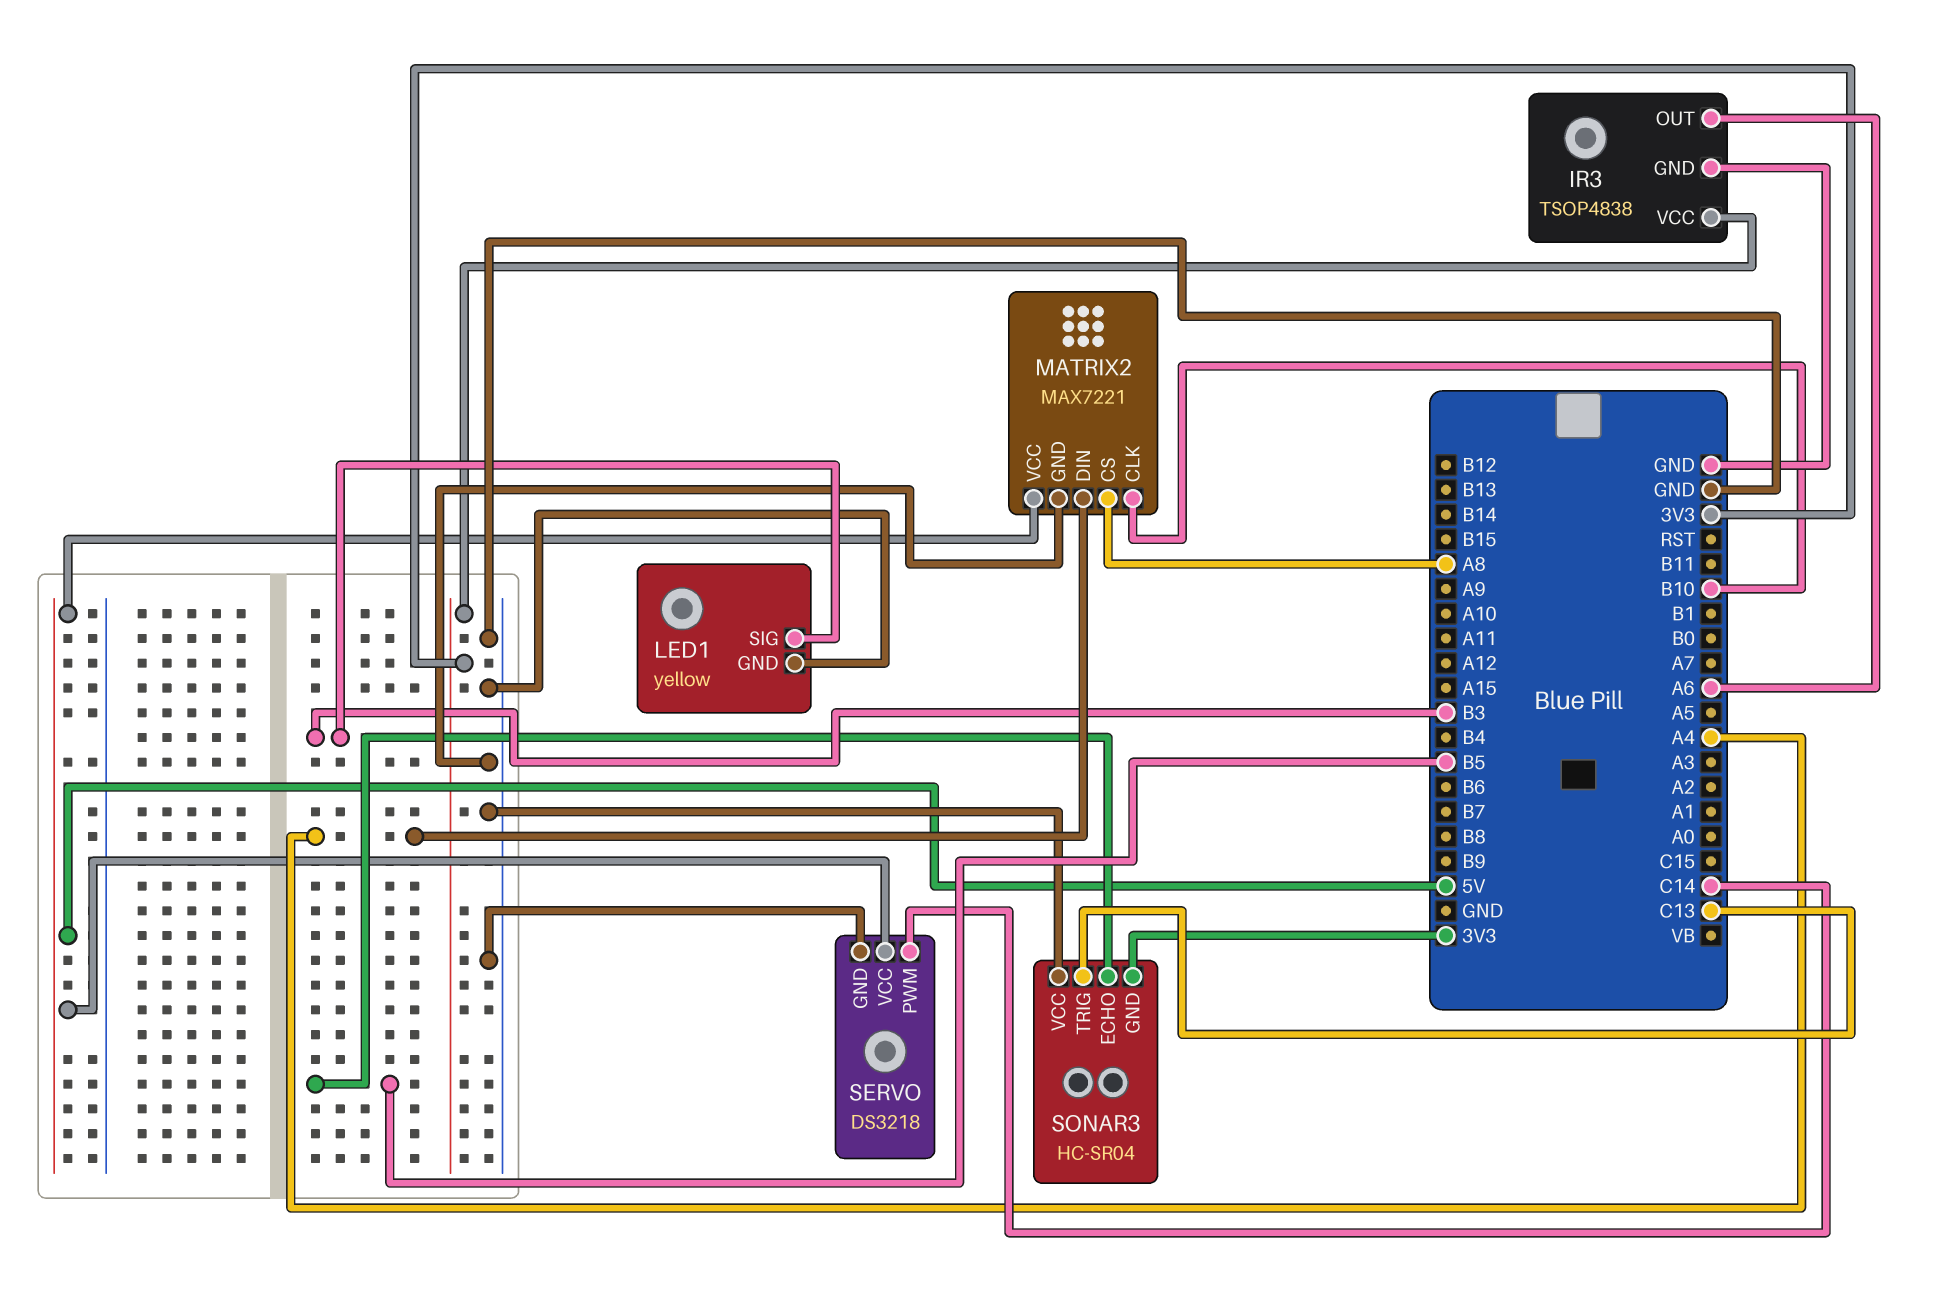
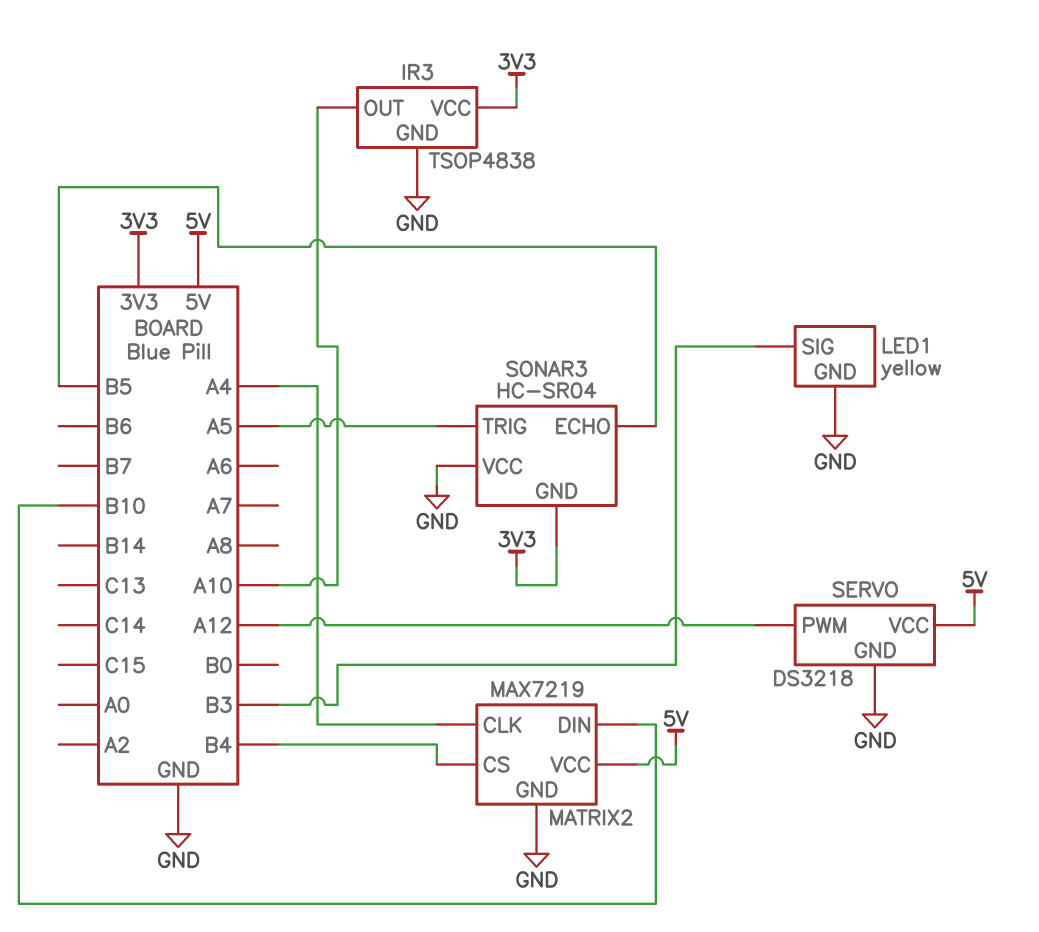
IR3 pin OUT: A6 -> A10
MATRIX2: MAX7221 -> MAX7219
MATRIX2 pin CLK: B10 -> A4
MATRIX2 pin CS: A8 -> B4
MATRIX2 pin DIN: A4 -> B10
SERVO pin PWM: C14 -> A12
SONAR3 pin TRIG: C13 -> A5

